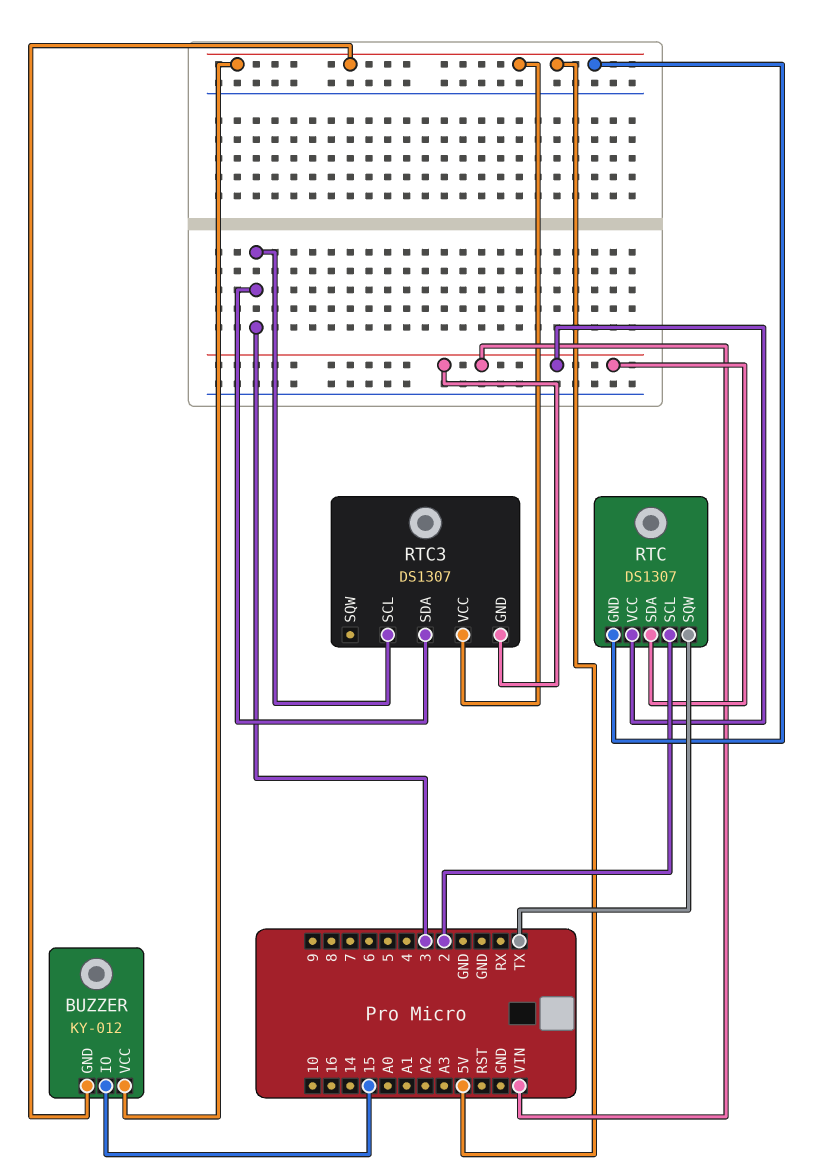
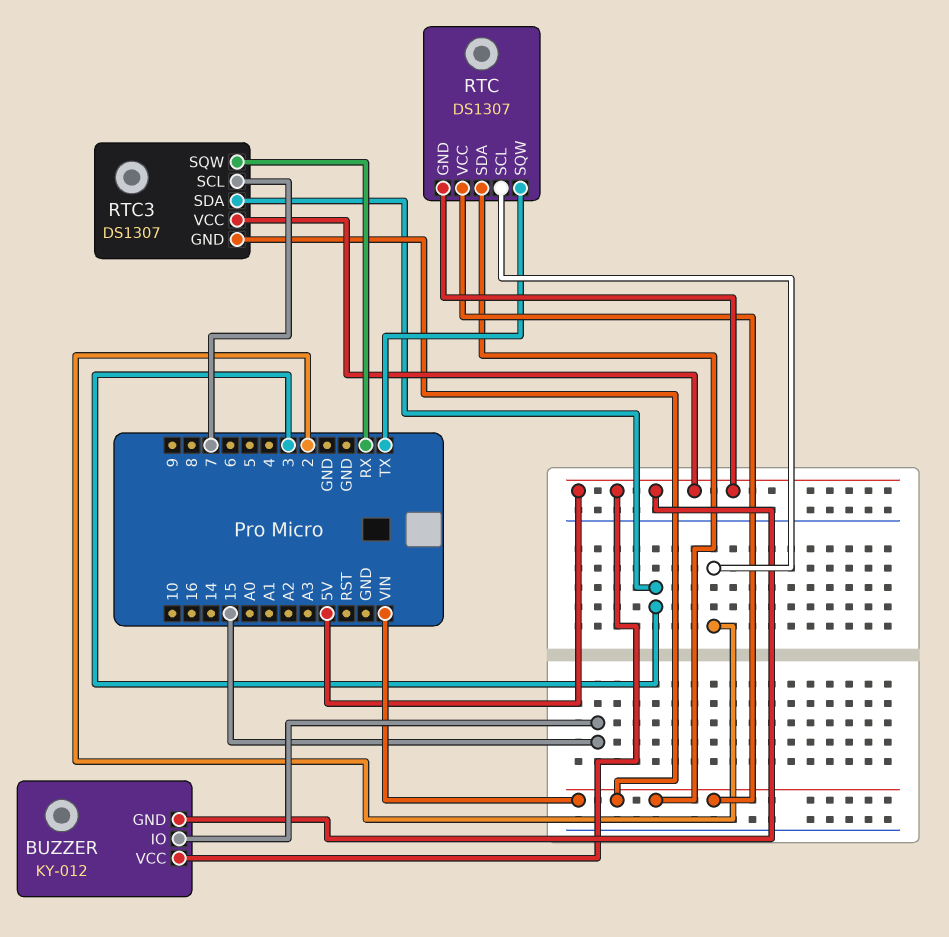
RTC3 pin SCL: 3 -> 7
RTC3 pin SQW: none -> RX

